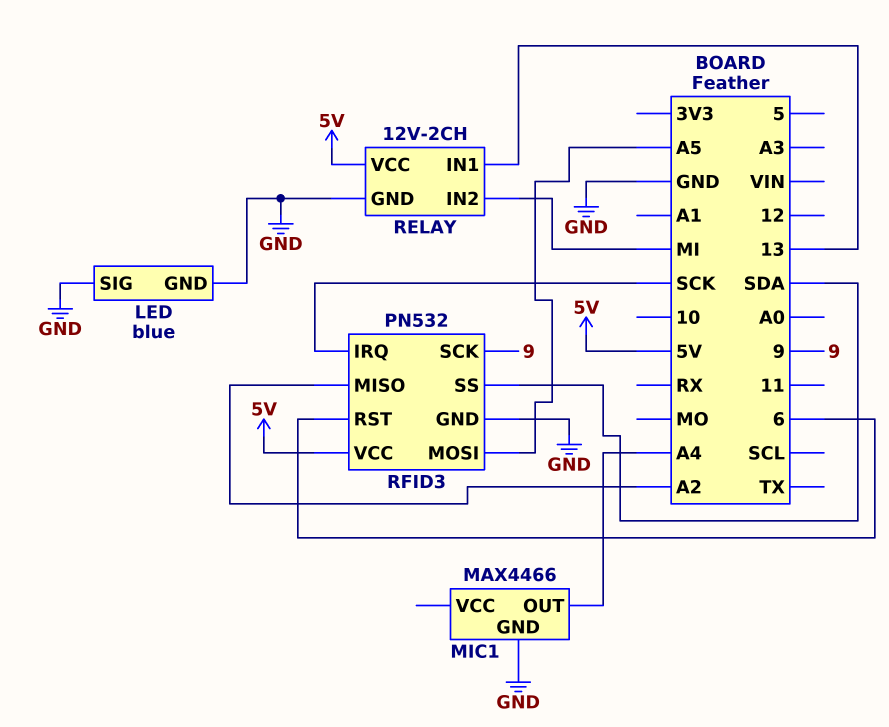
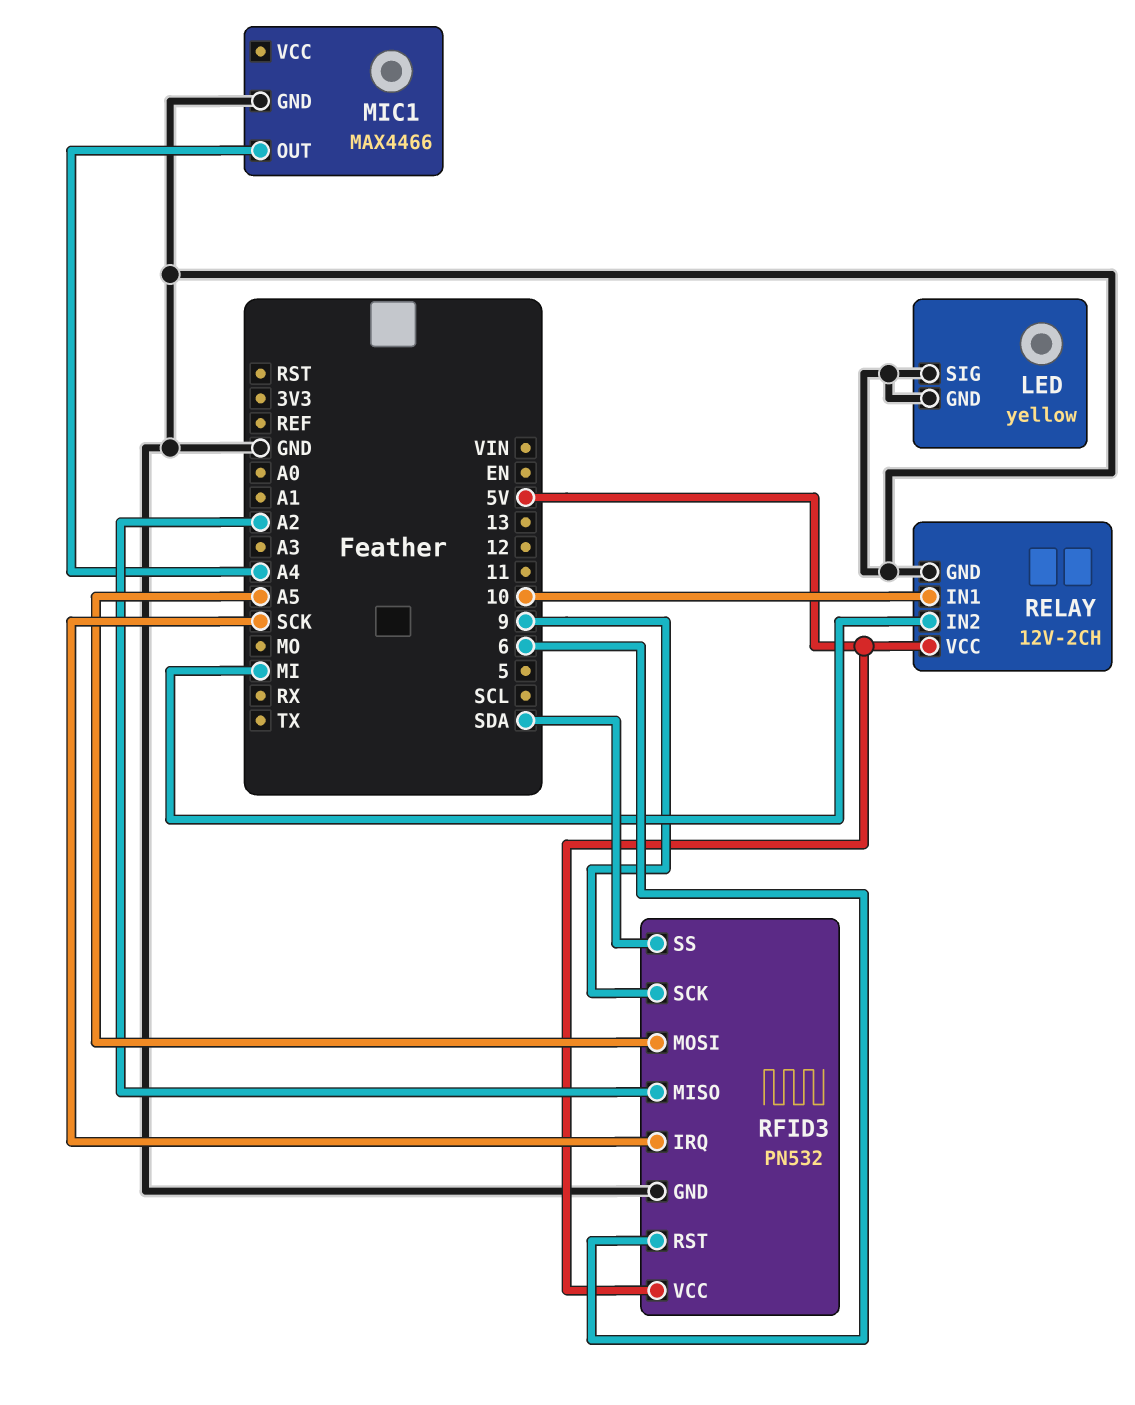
LED: blue -> yellow
RELAY pin IN1: 13 -> 10

